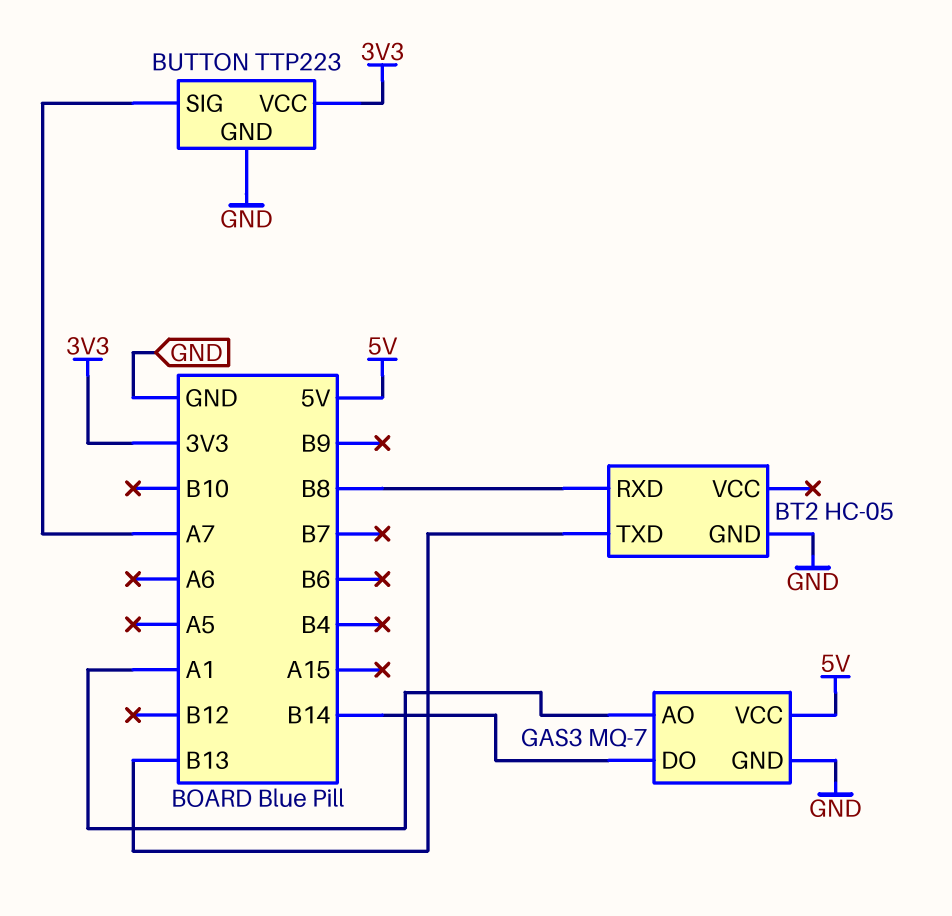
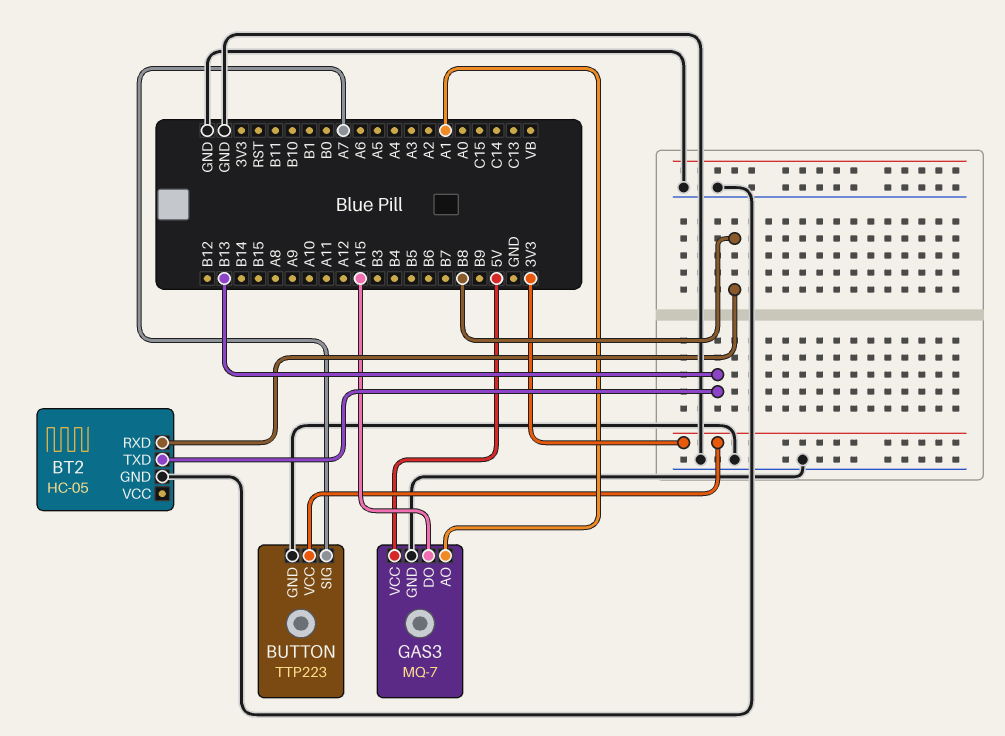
GAS3 pin DO: B14 -> A15

